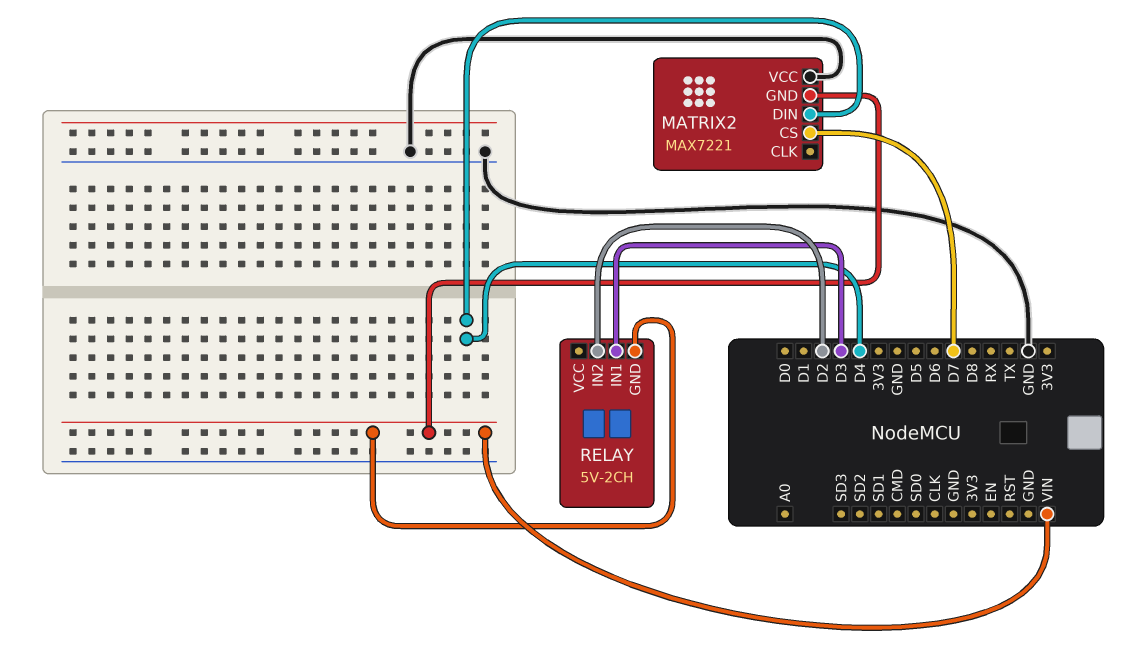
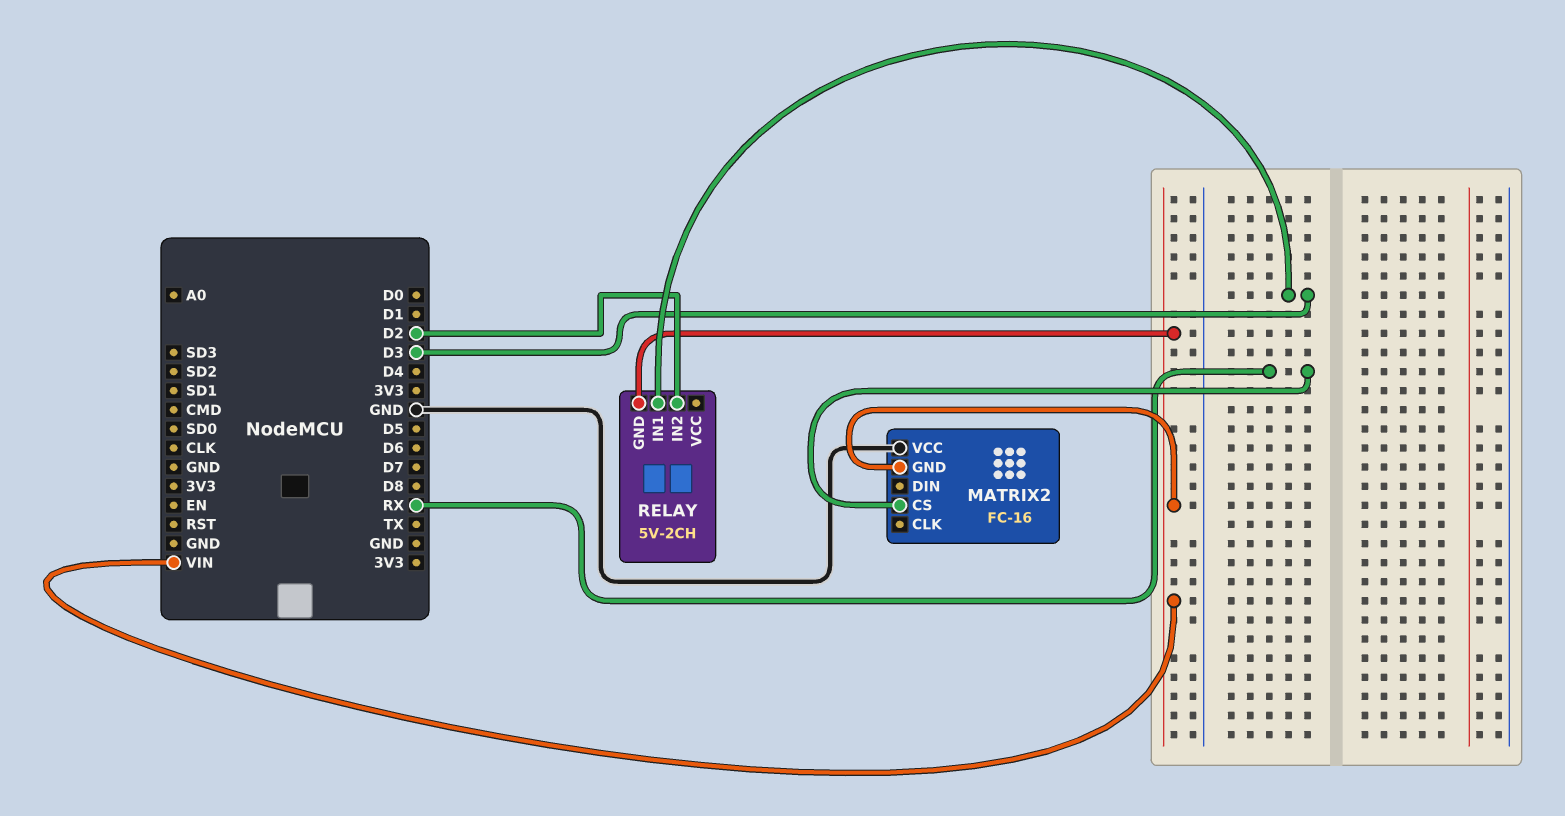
MATRIX2: MAX7221 -> FC-16
MATRIX2 pin CS: D7 -> RX
MATRIX2 pin DIN: D4 -> none

